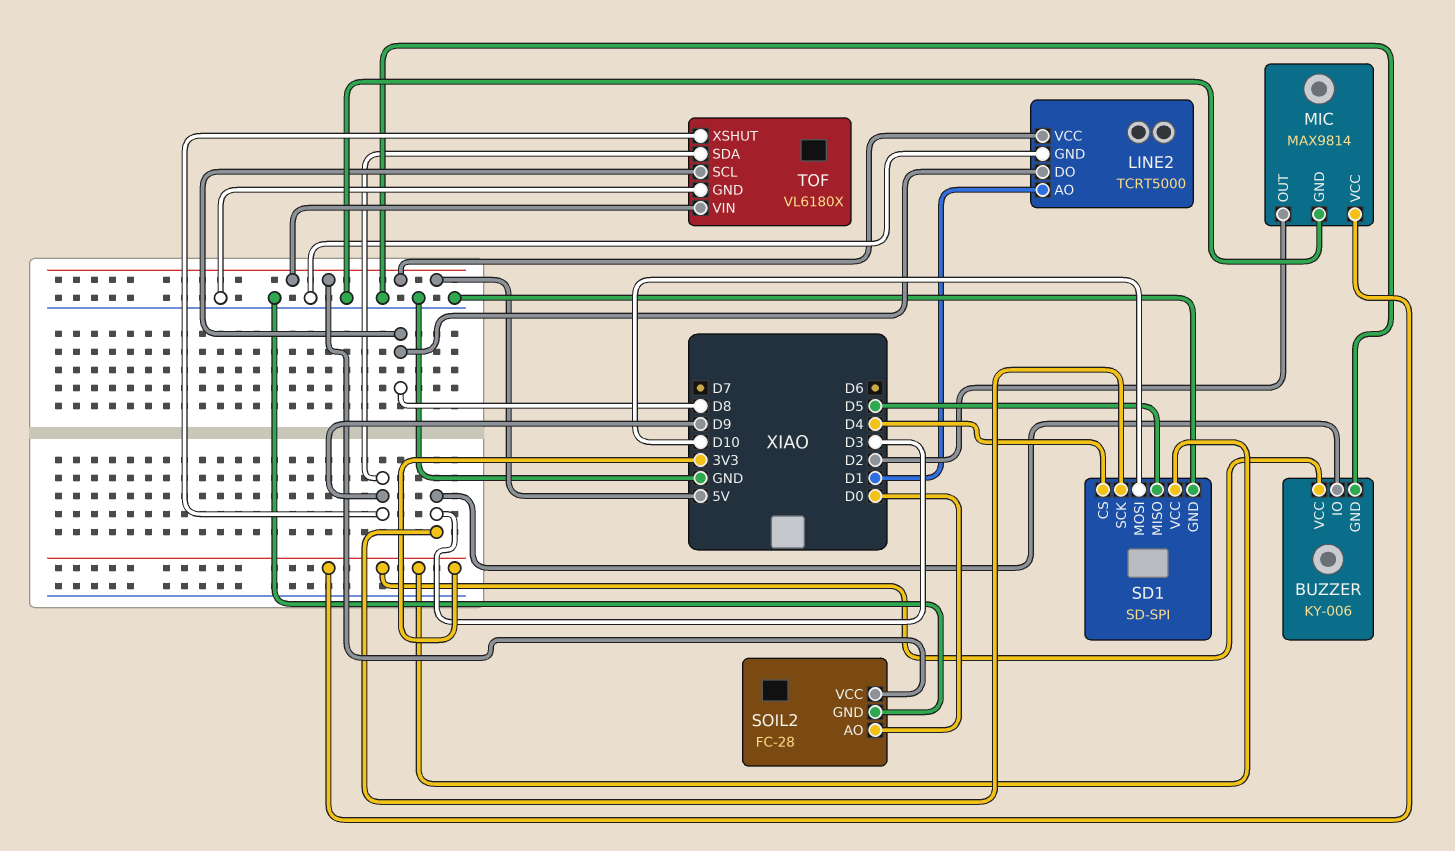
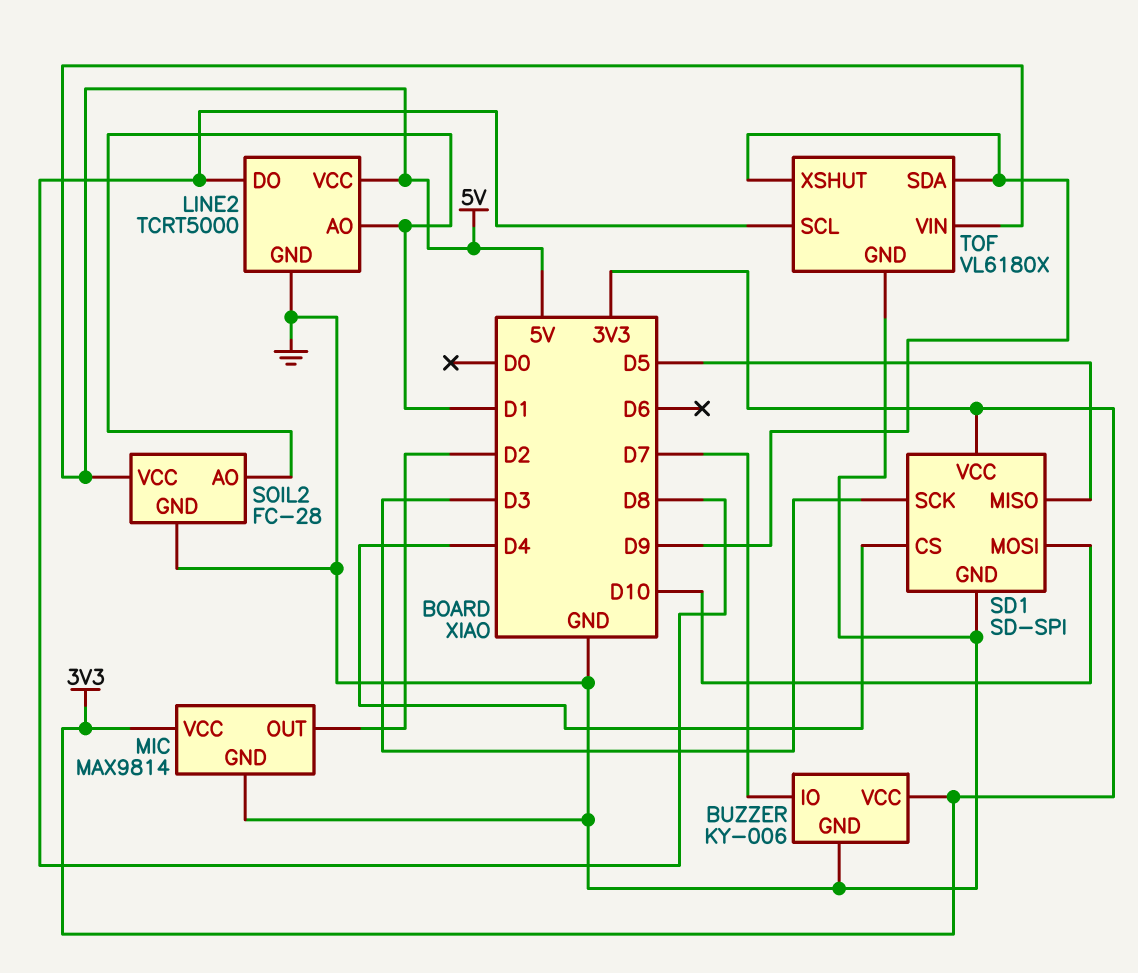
BUZZER pin IO: D3 -> D7
SOIL2 pin AO: D0 -> D1

